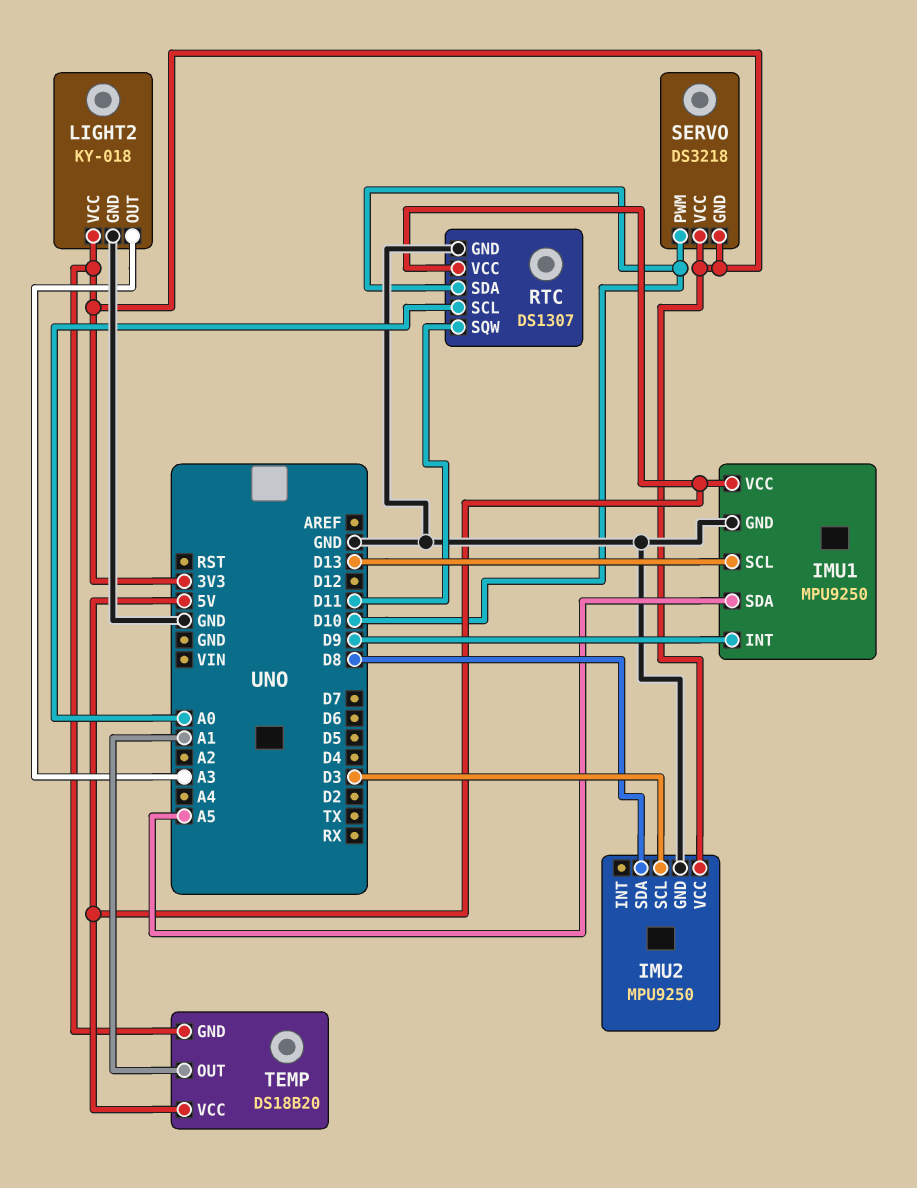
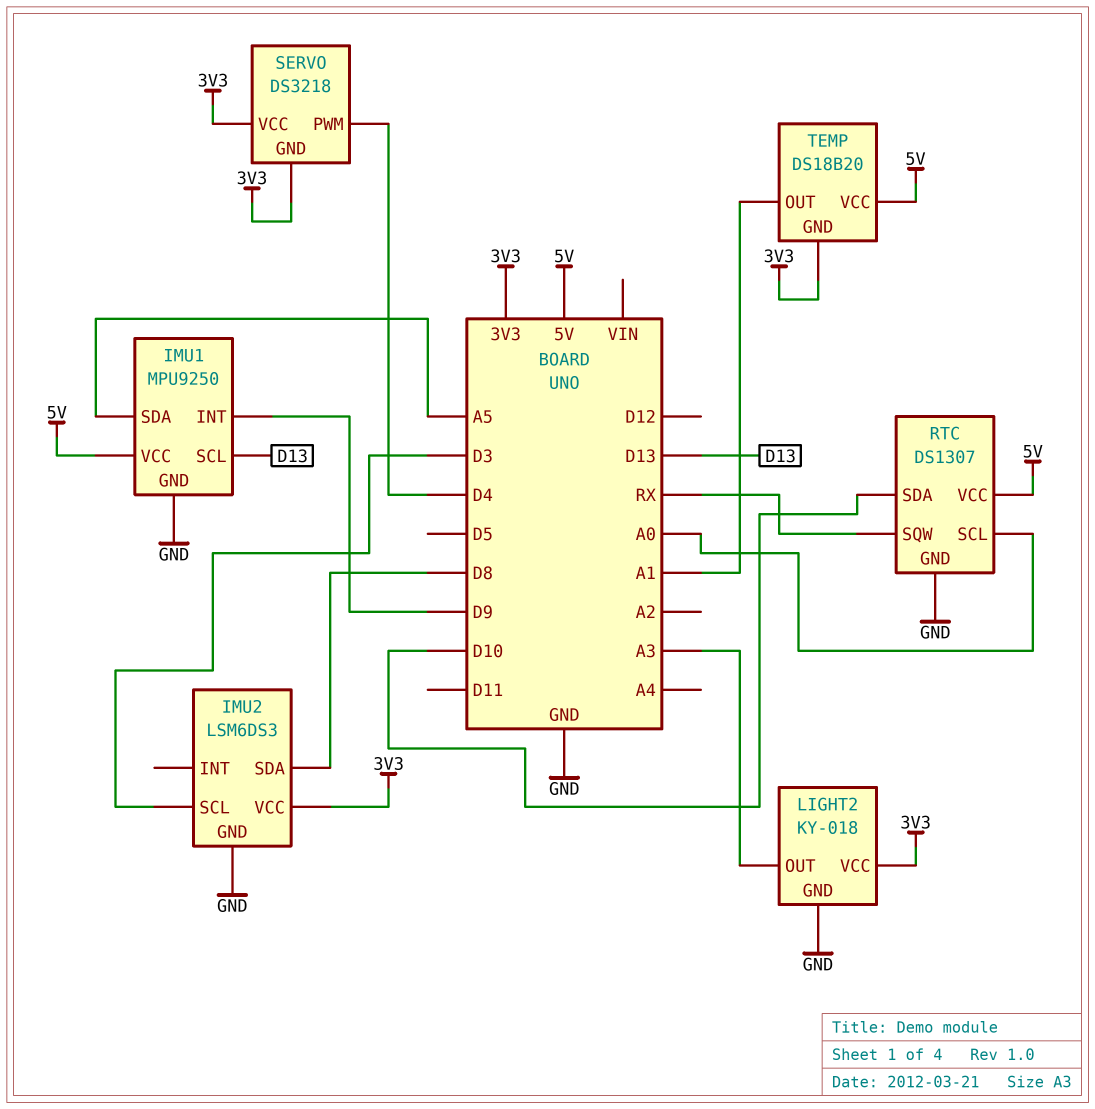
IMU2: MPU9250 -> LSM6DS3
RTC pin SQW: D11 -> RX
SERVO pin PWM: D10 -> D4

